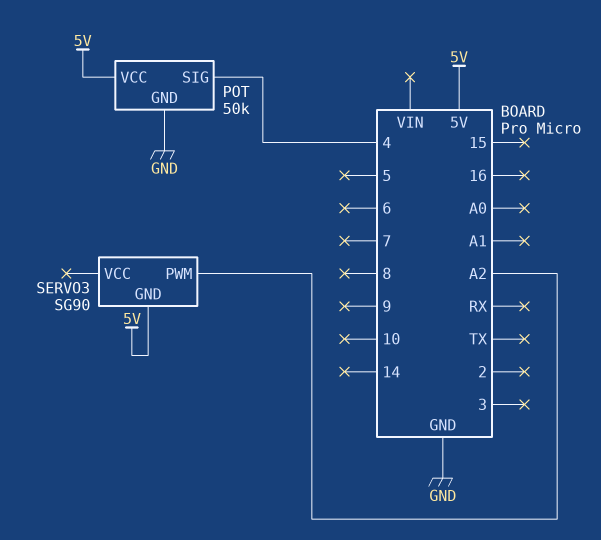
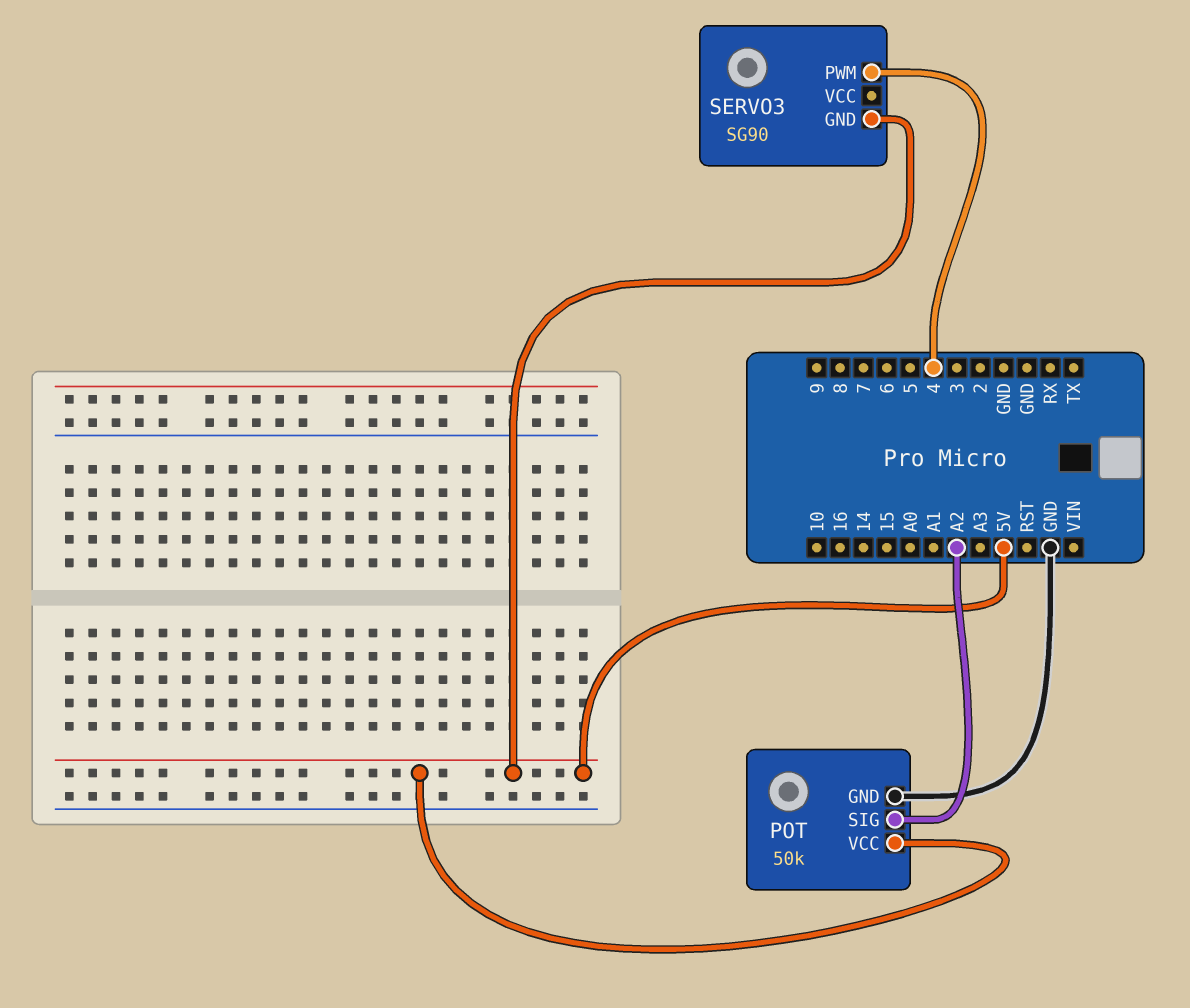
POT pin SIG: 4 -> A2
SERVO3 pin PWM: A2 -> 4

